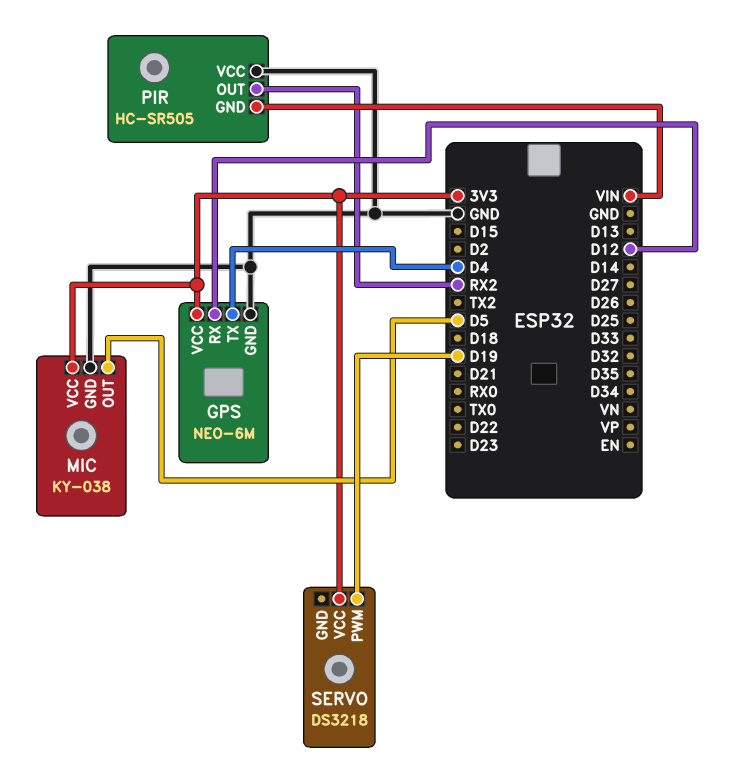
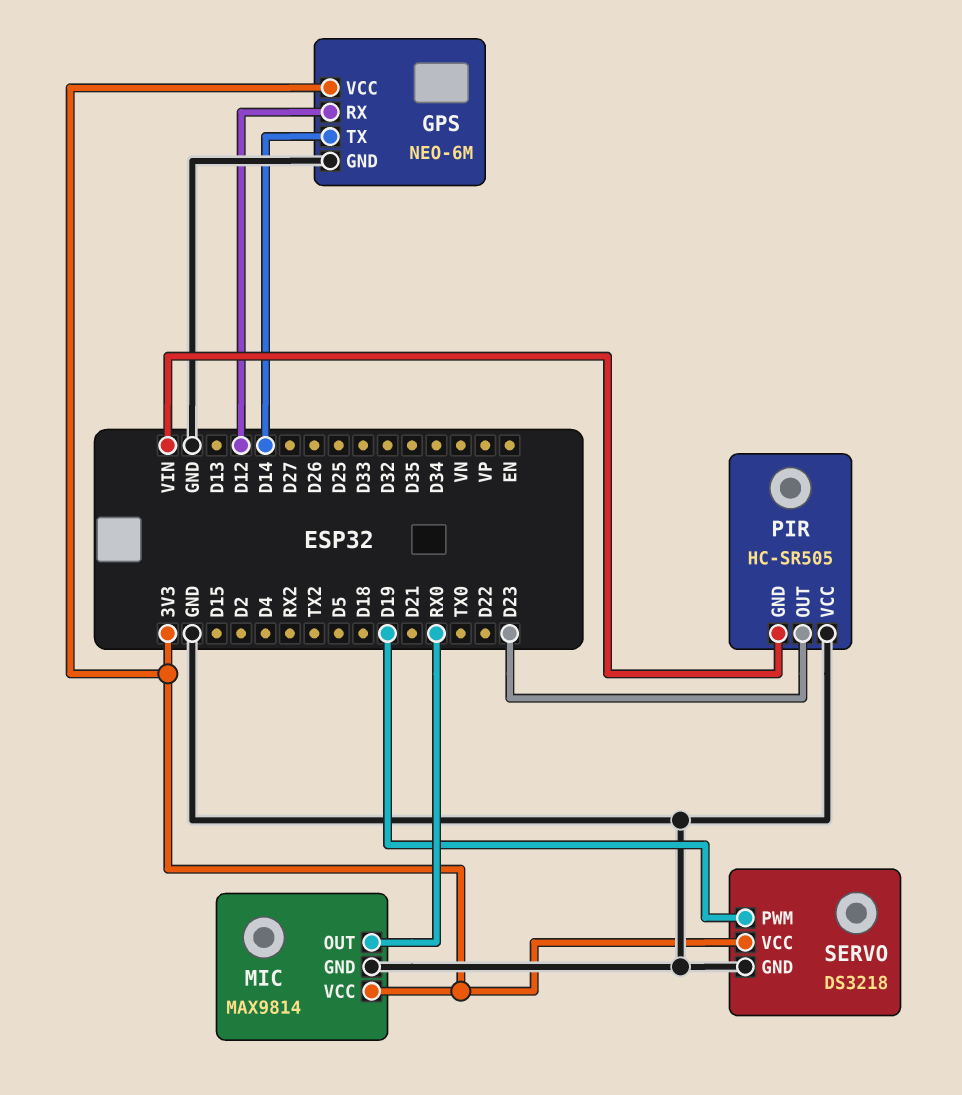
GPS pin TX: D4 -> D14
MIC: KY-038 -> MAX9814
MIC pin OUT: D5 -> RX0
PIR pin OUT: RX2 -> D23
SERVO pin GND: none -> GND

